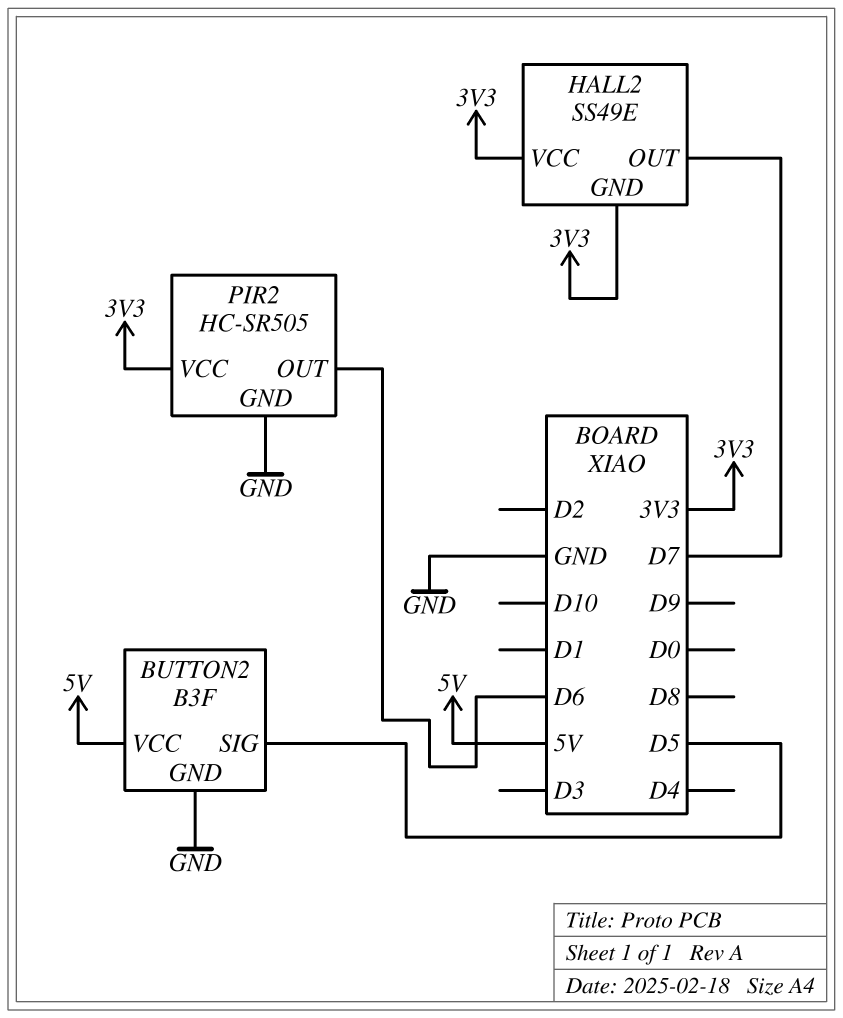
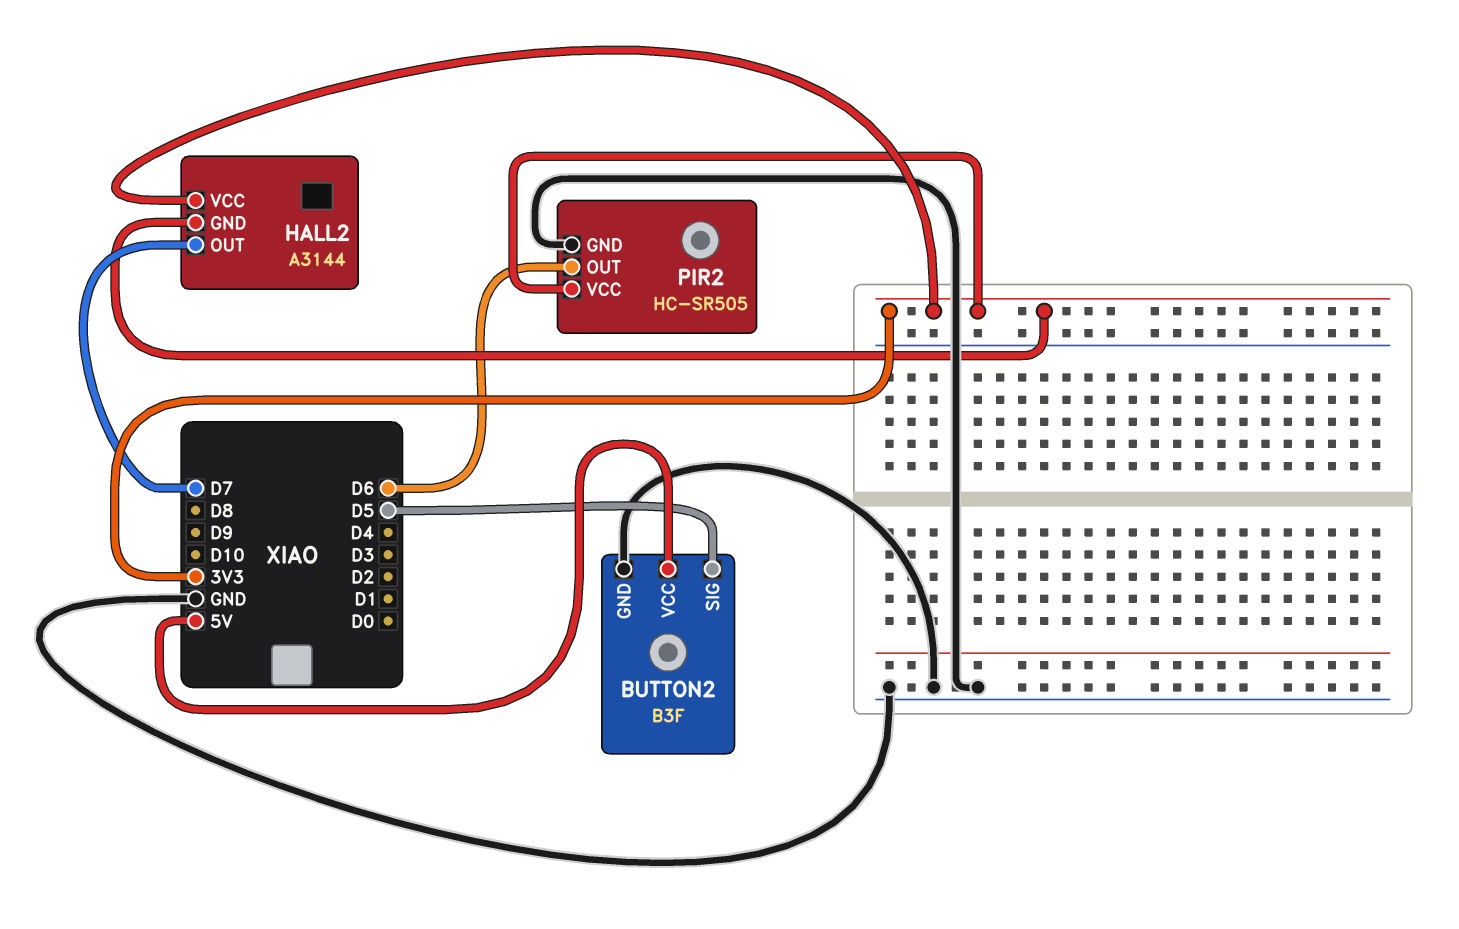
HALL2: SS49E -> A3144

